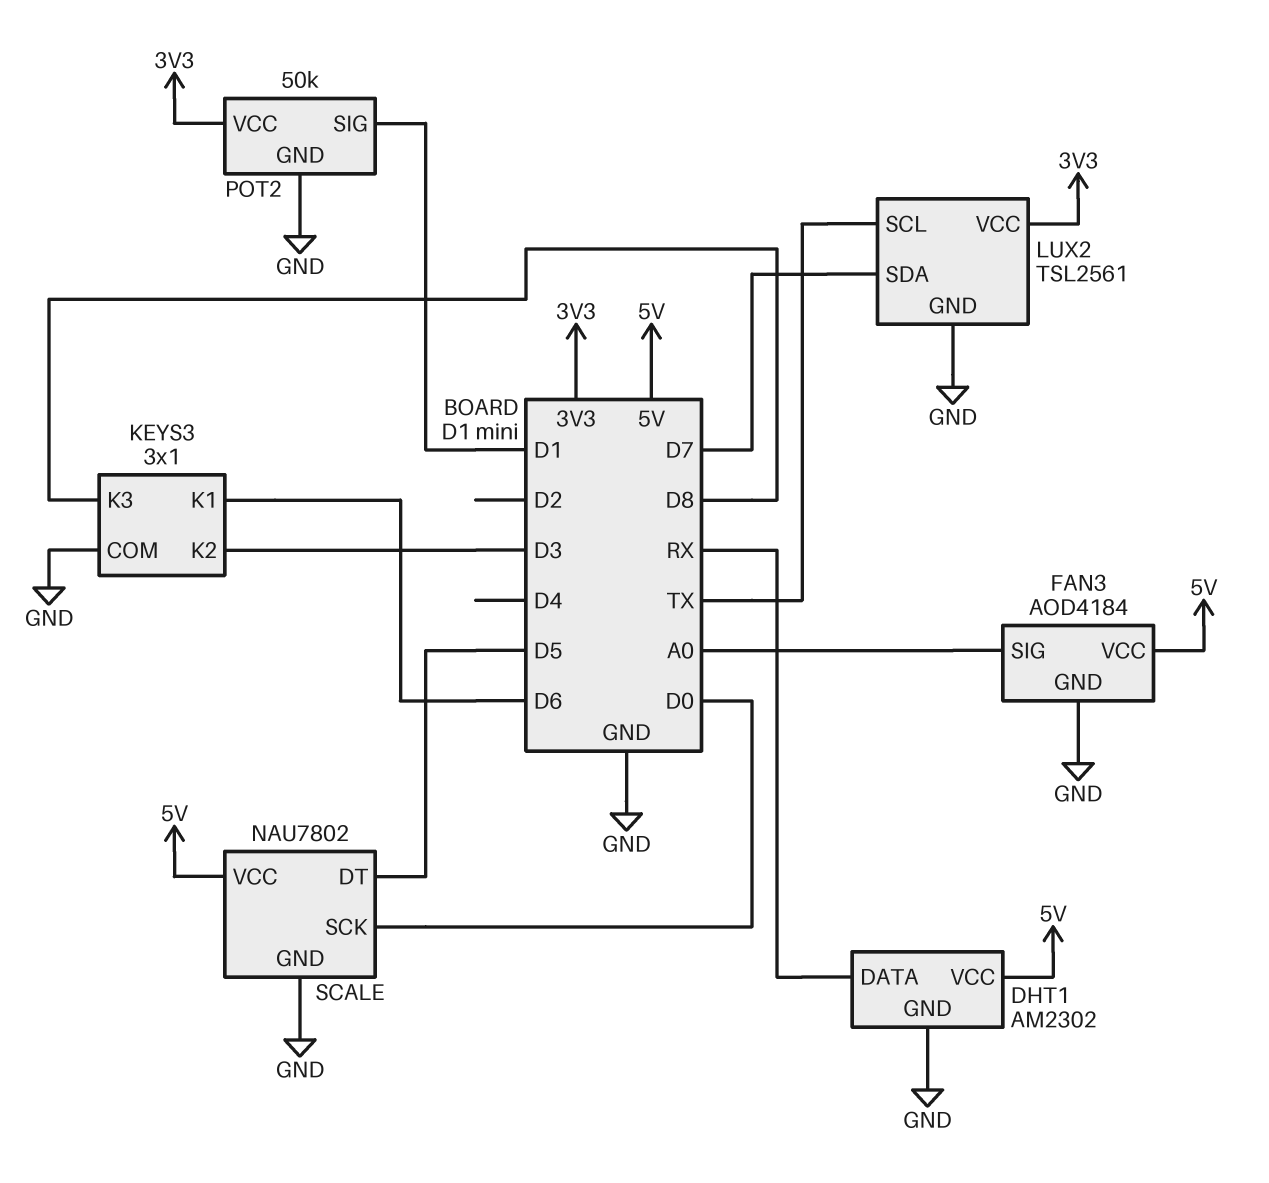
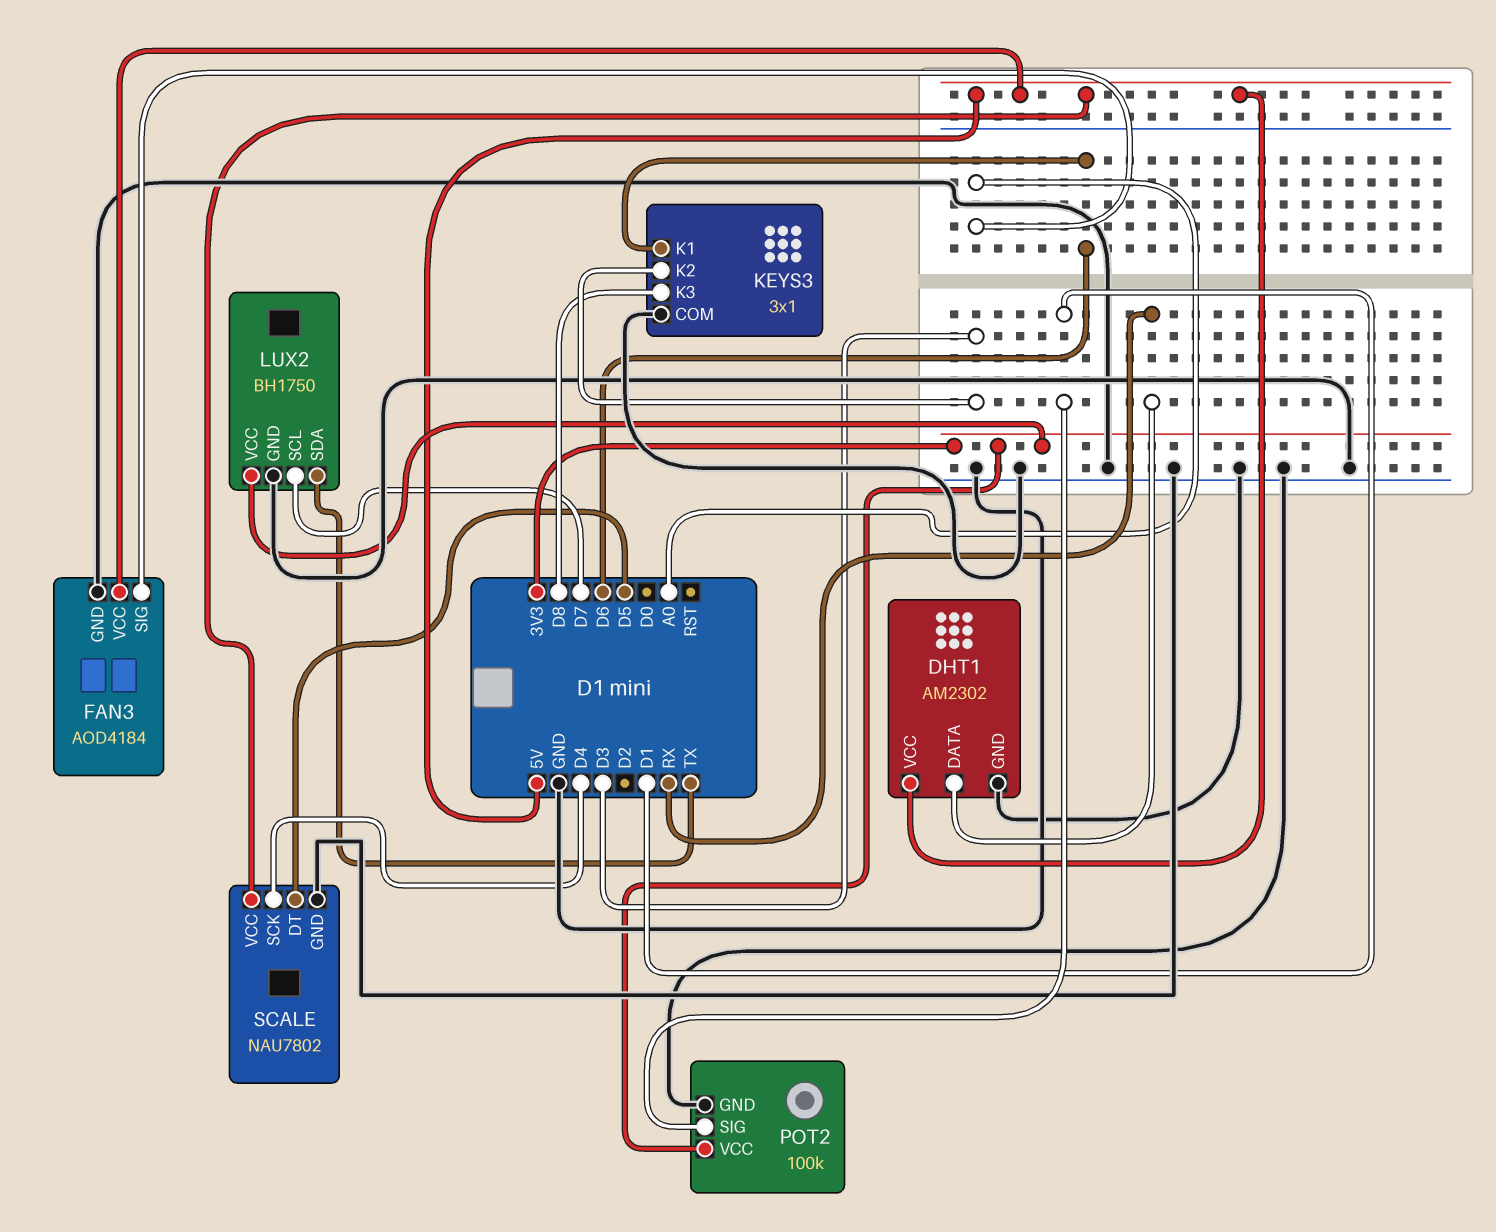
LUX2: TSL2561 -> BH1750
LUX2 pin SCL: TX -> D7
LUX2 pin SDA: D7 -> TX
POT2: 50k -> 100k
SCALE pin SCK: D0 -> D4

